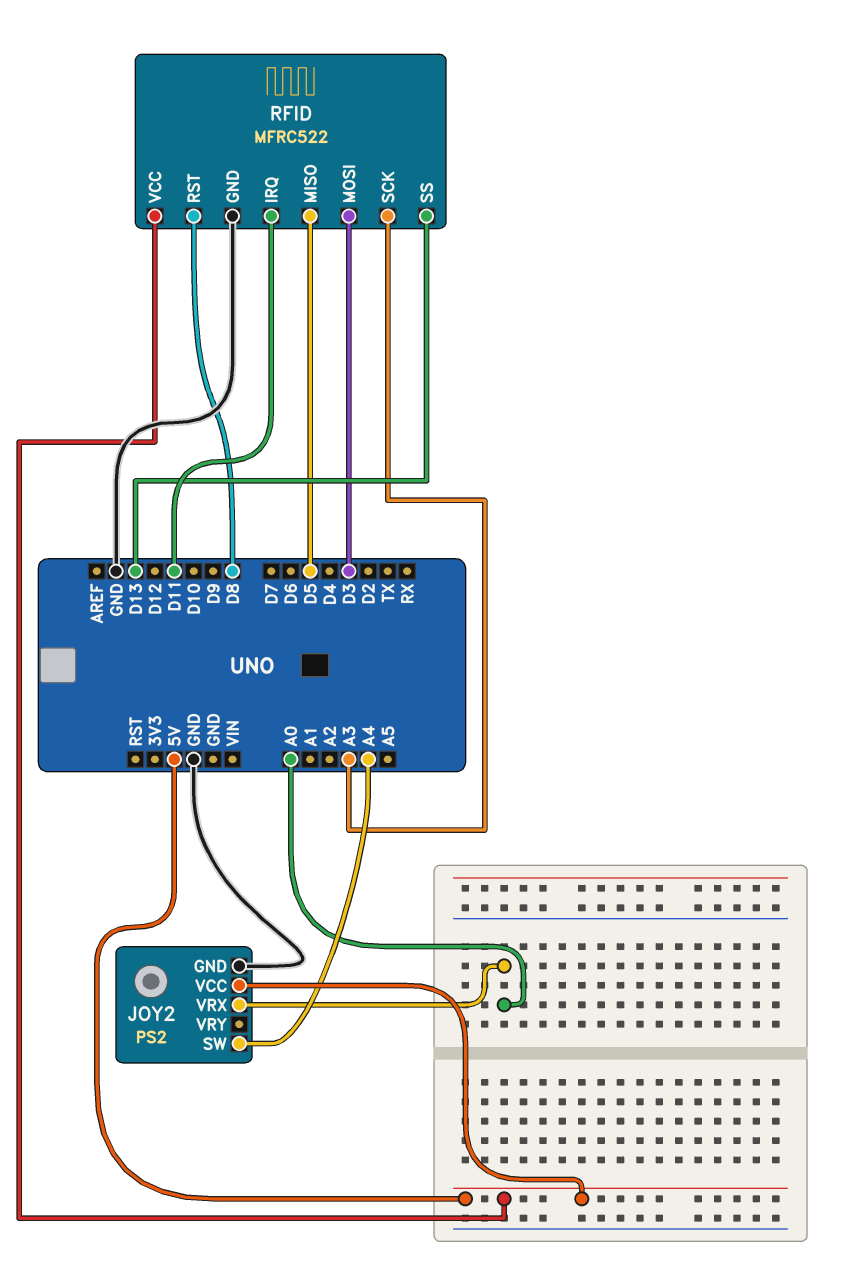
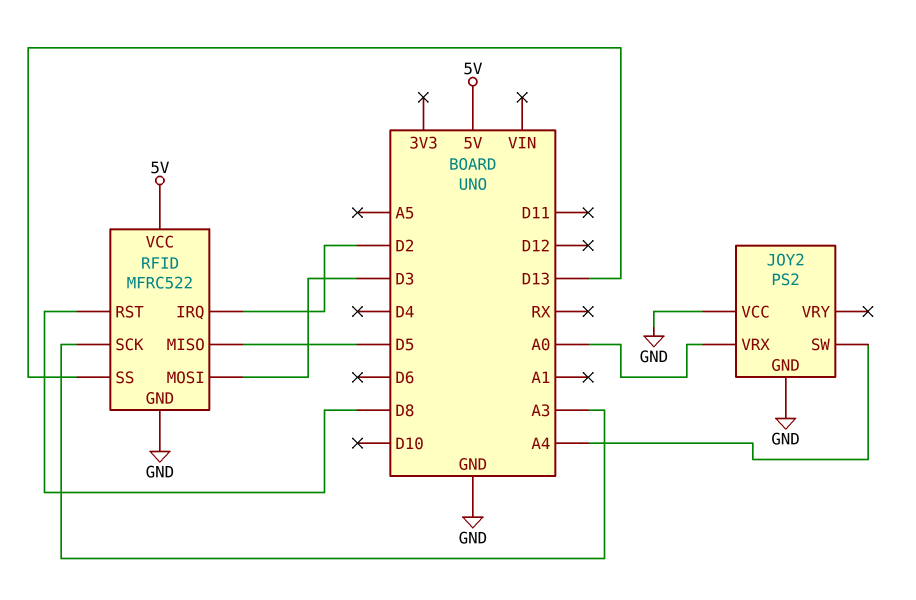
JOY2 pin VCC: 5V -> GND
RFID pin IRQ: D11 -> D2

